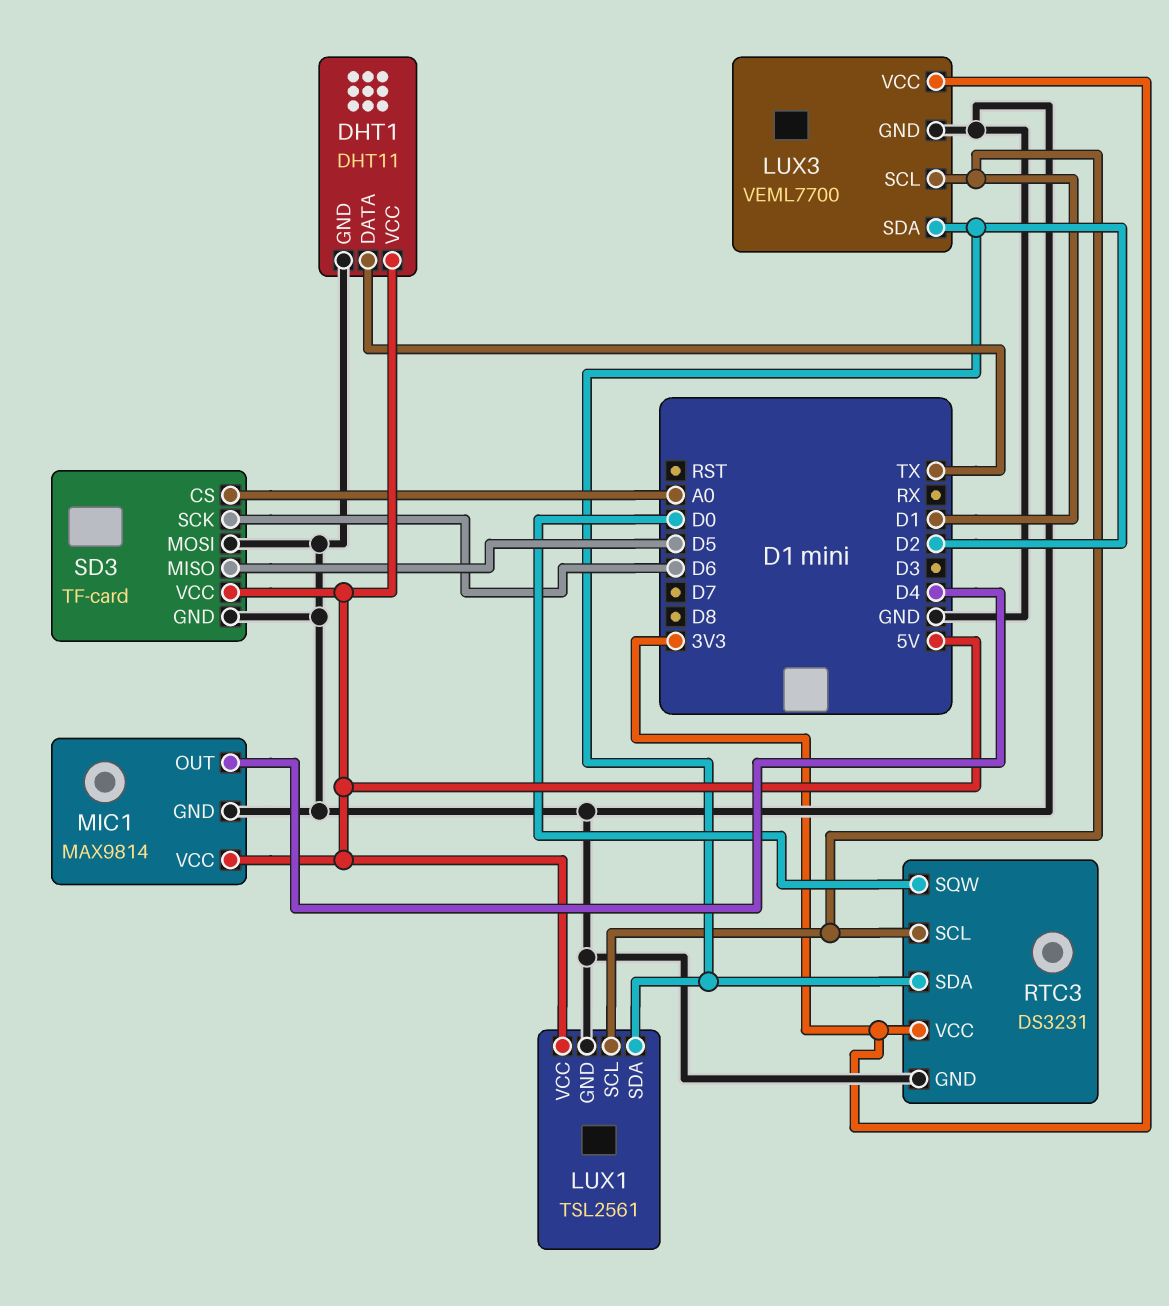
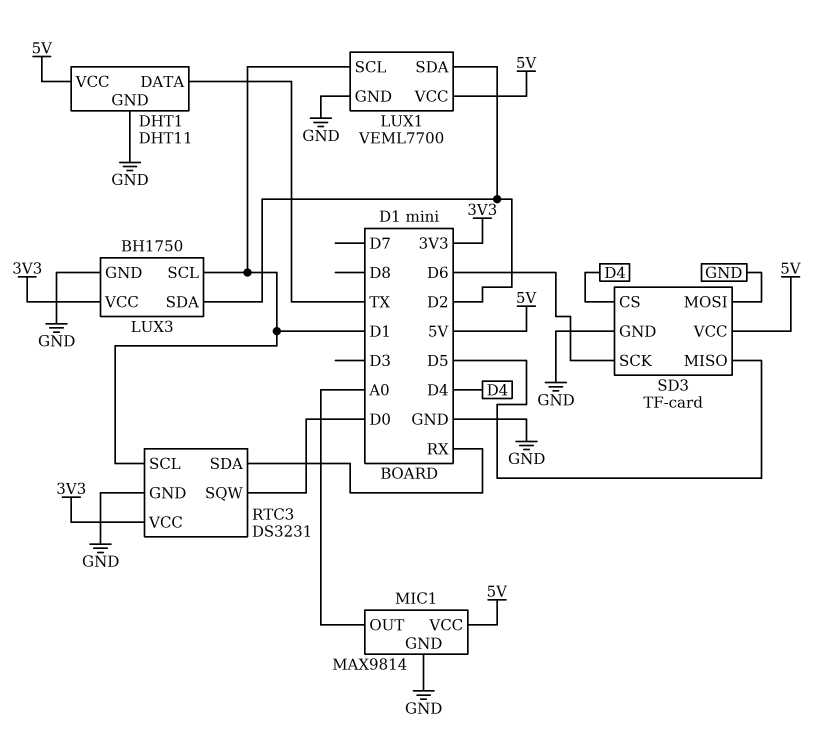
LUX1: TSL2561 -> VEML7700
LUX3: VEML7700 -> BH1750
MIC1 pin OUT: D4 -> A0
RTC3 pin SDA: D2 -> RX
SD3 pin CS: A0 -> D4

